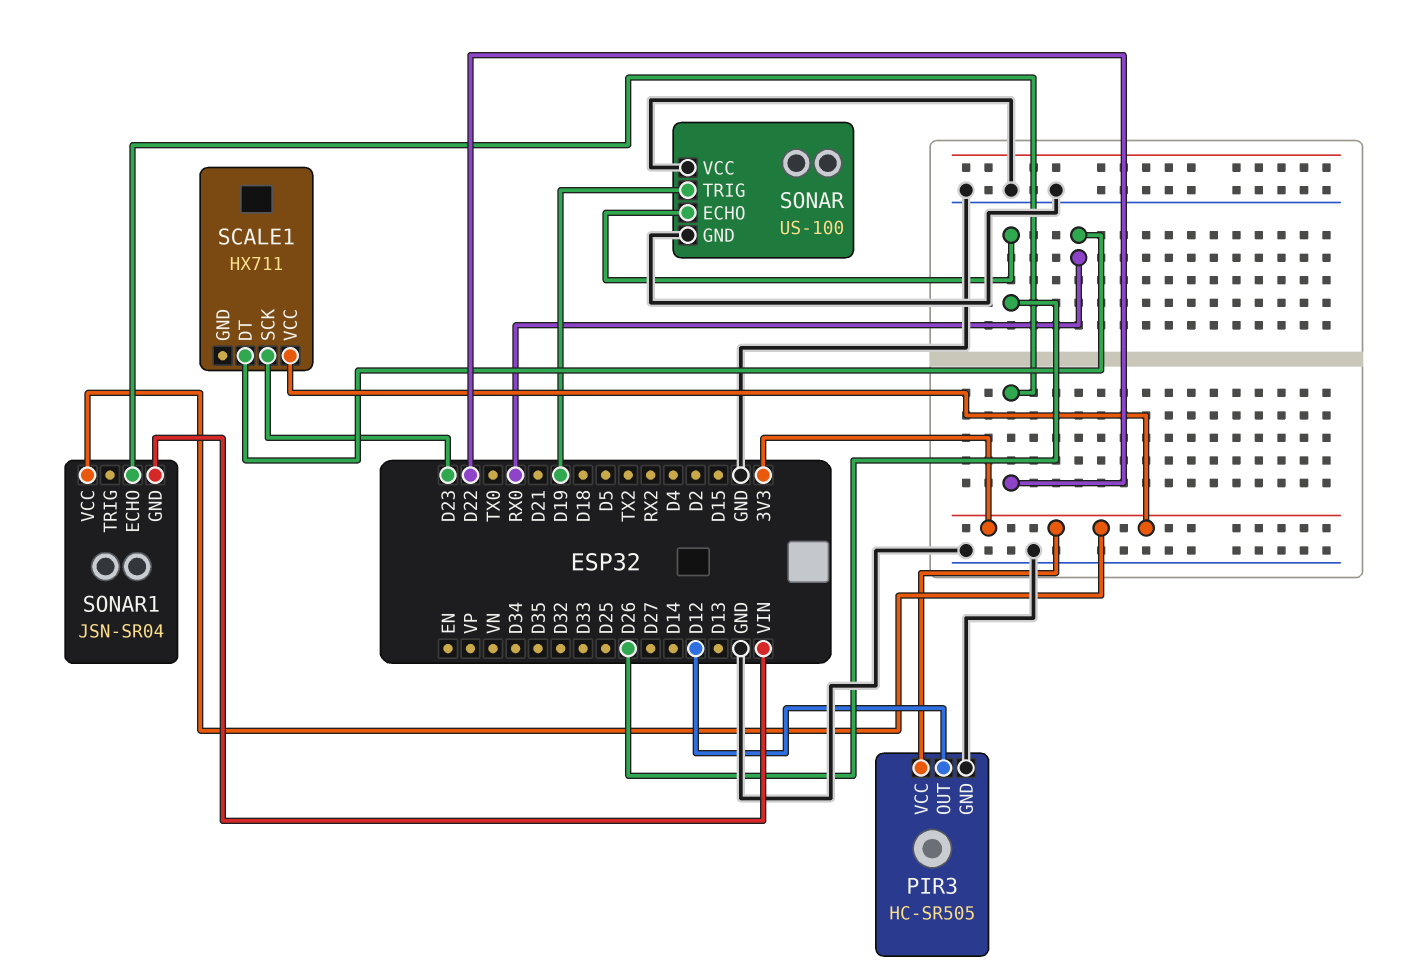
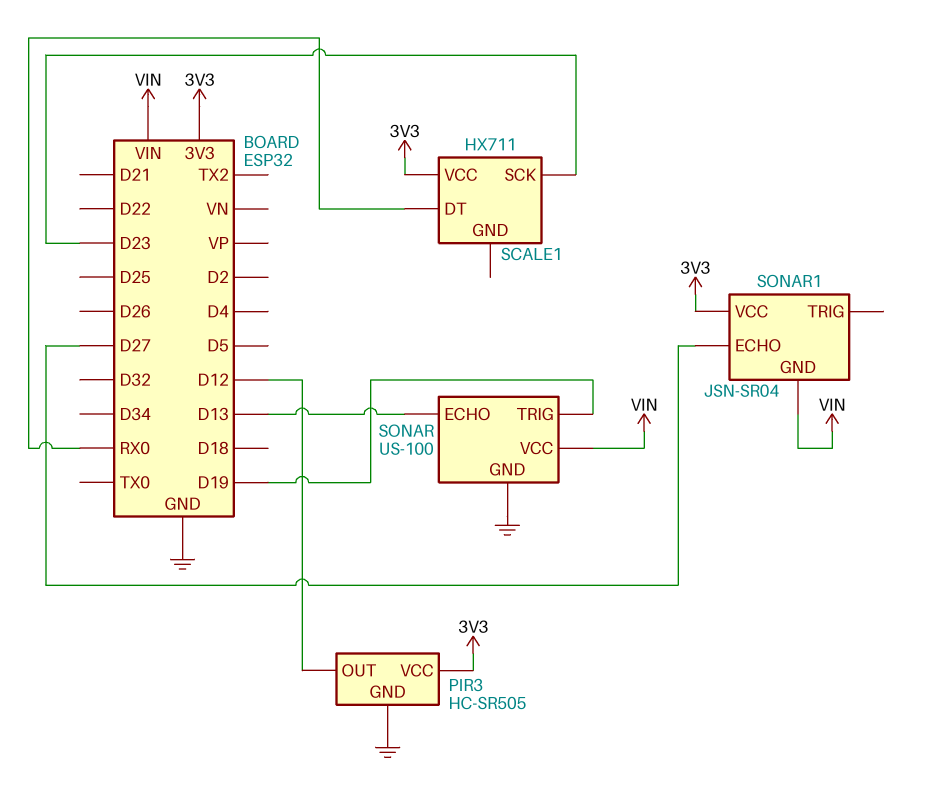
SONAR pin ECHO: D26 -> D13
SONAR pin VCC: GND -> VIN
SONAR1 pin ECHO: D22 -> D27

